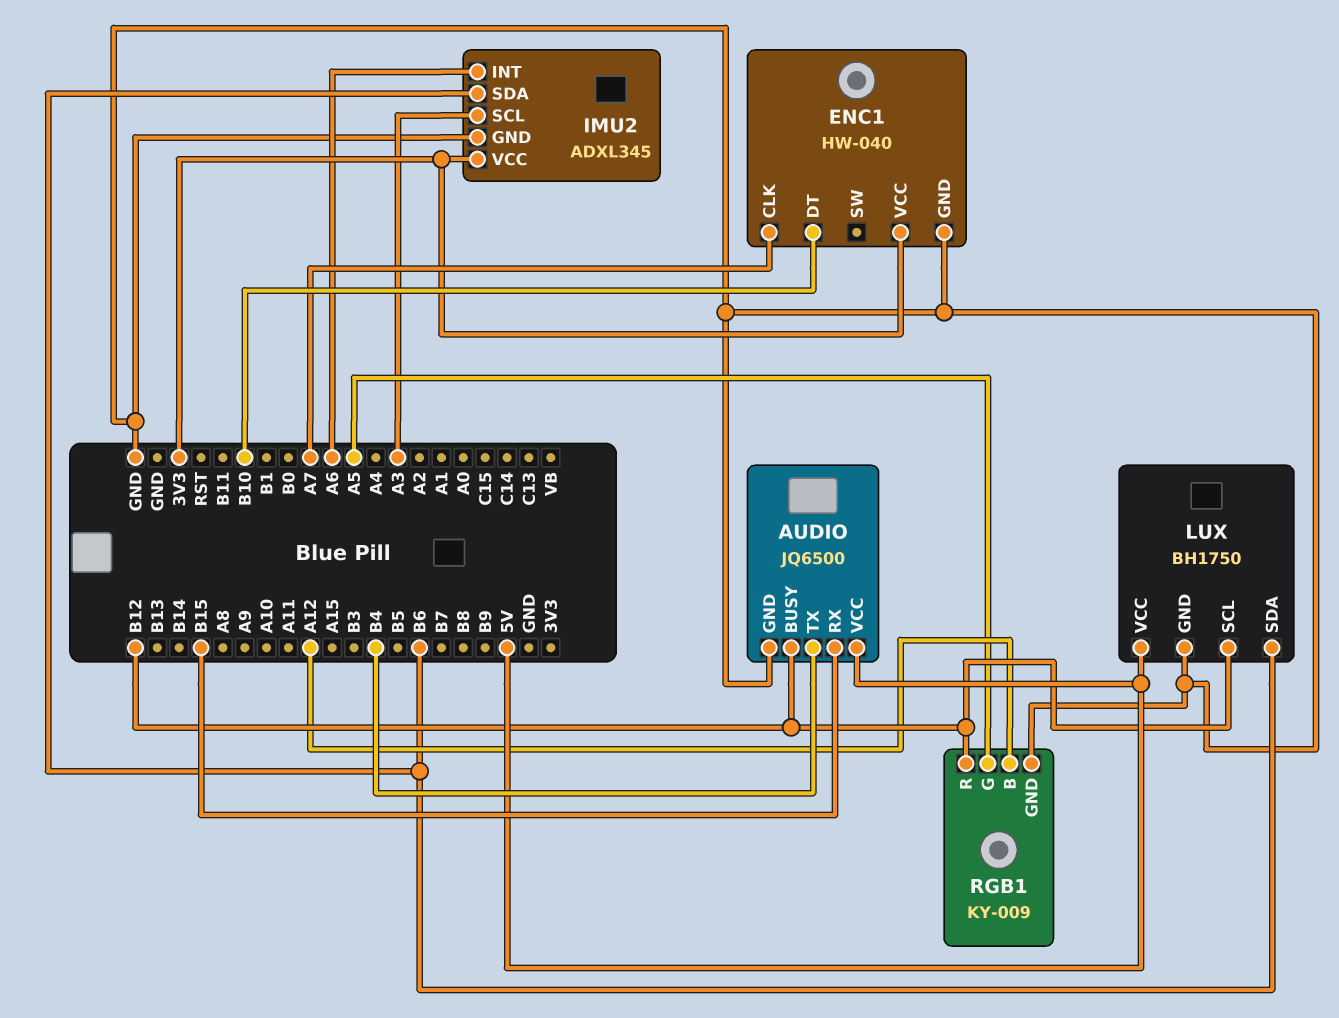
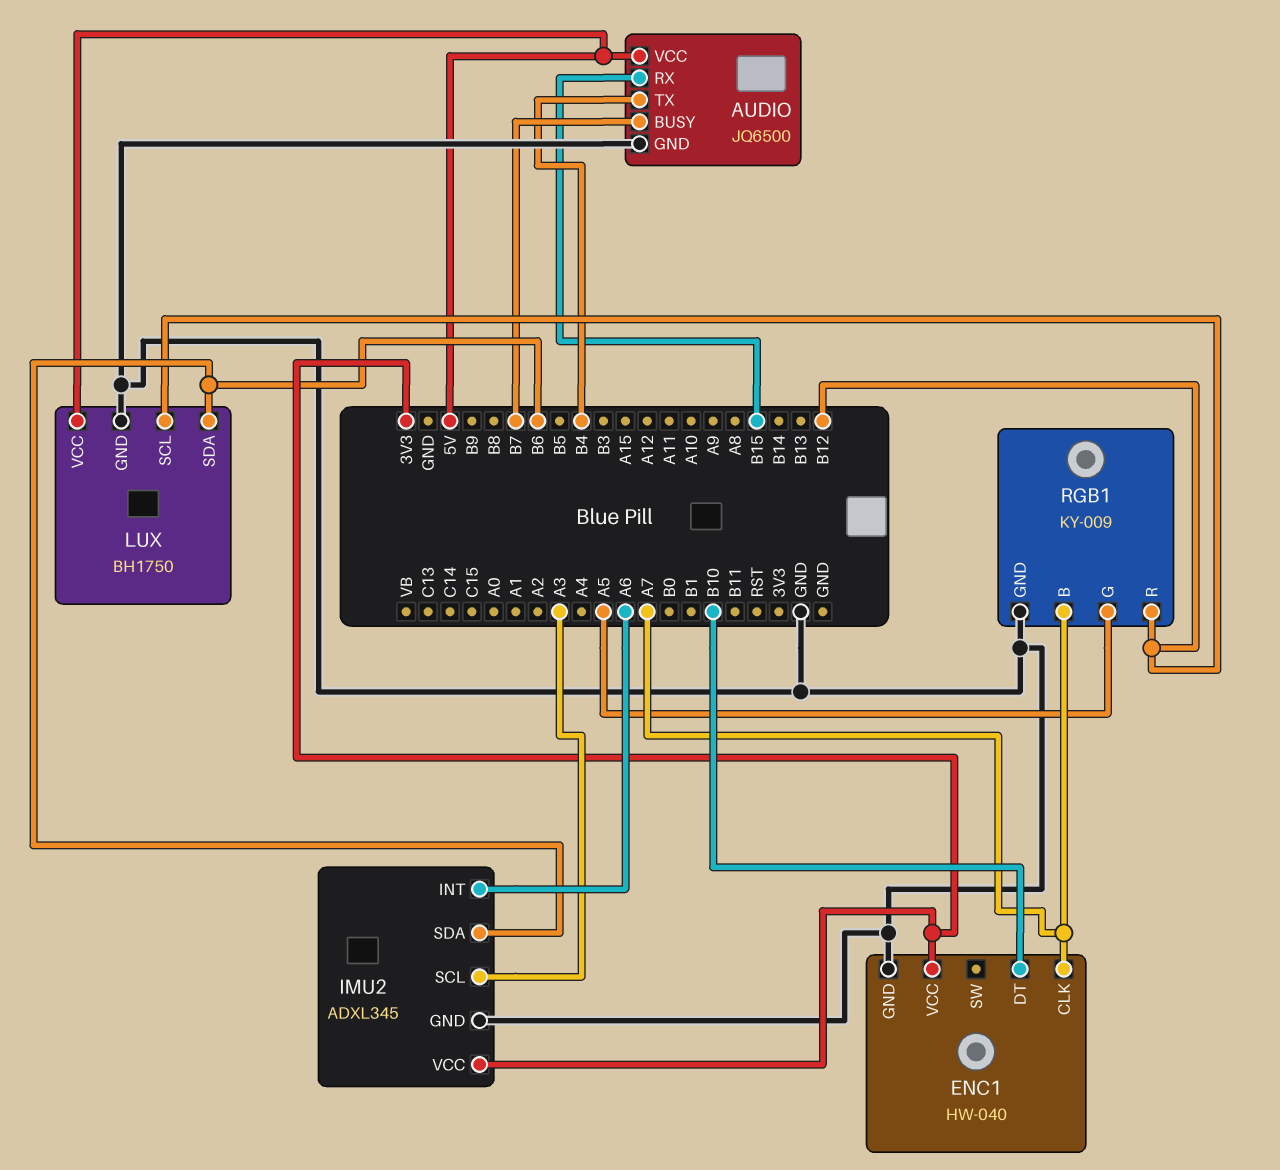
AUDIO pin BUSY: B12 -> B7
RGB1 pin B: A12 -> A7

